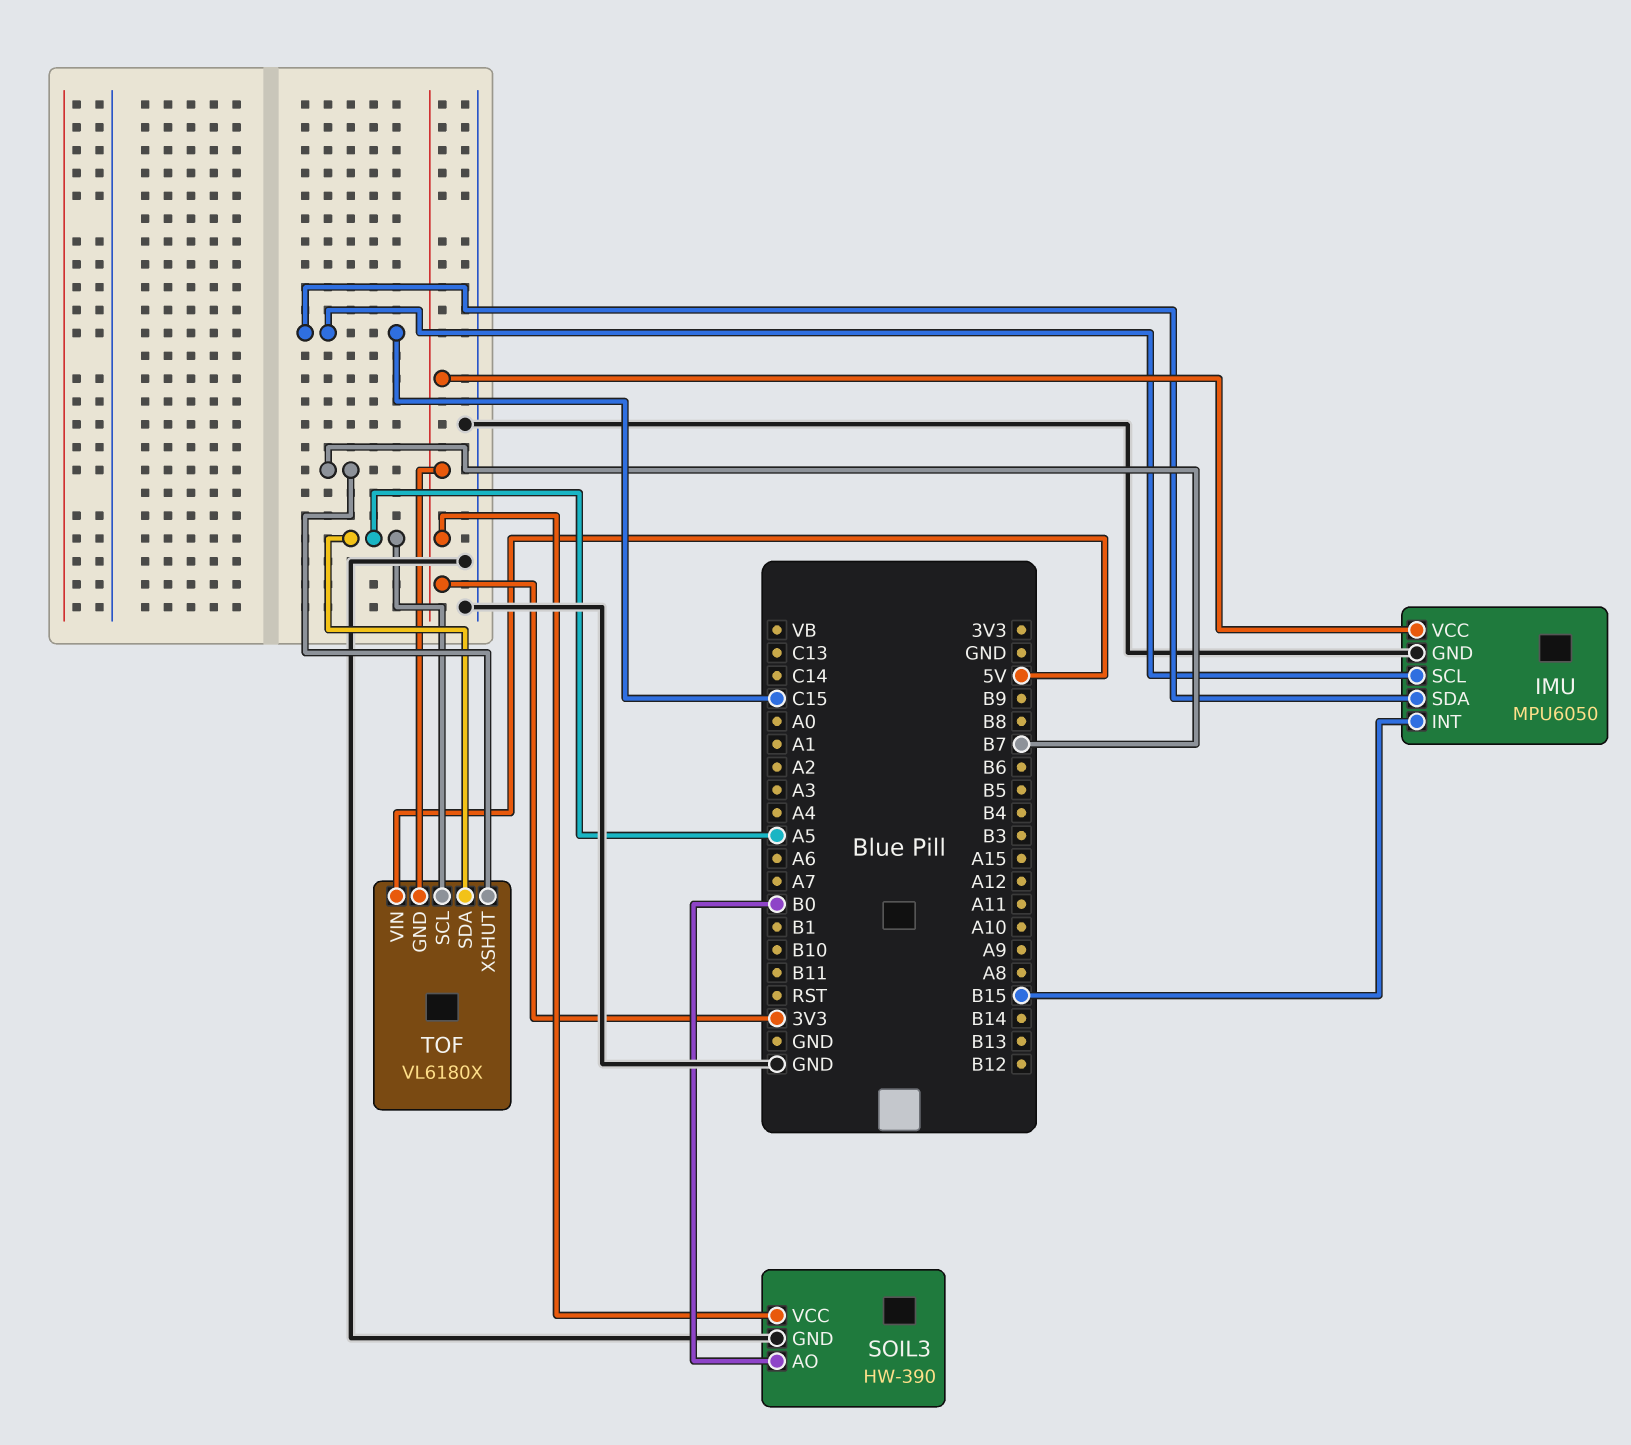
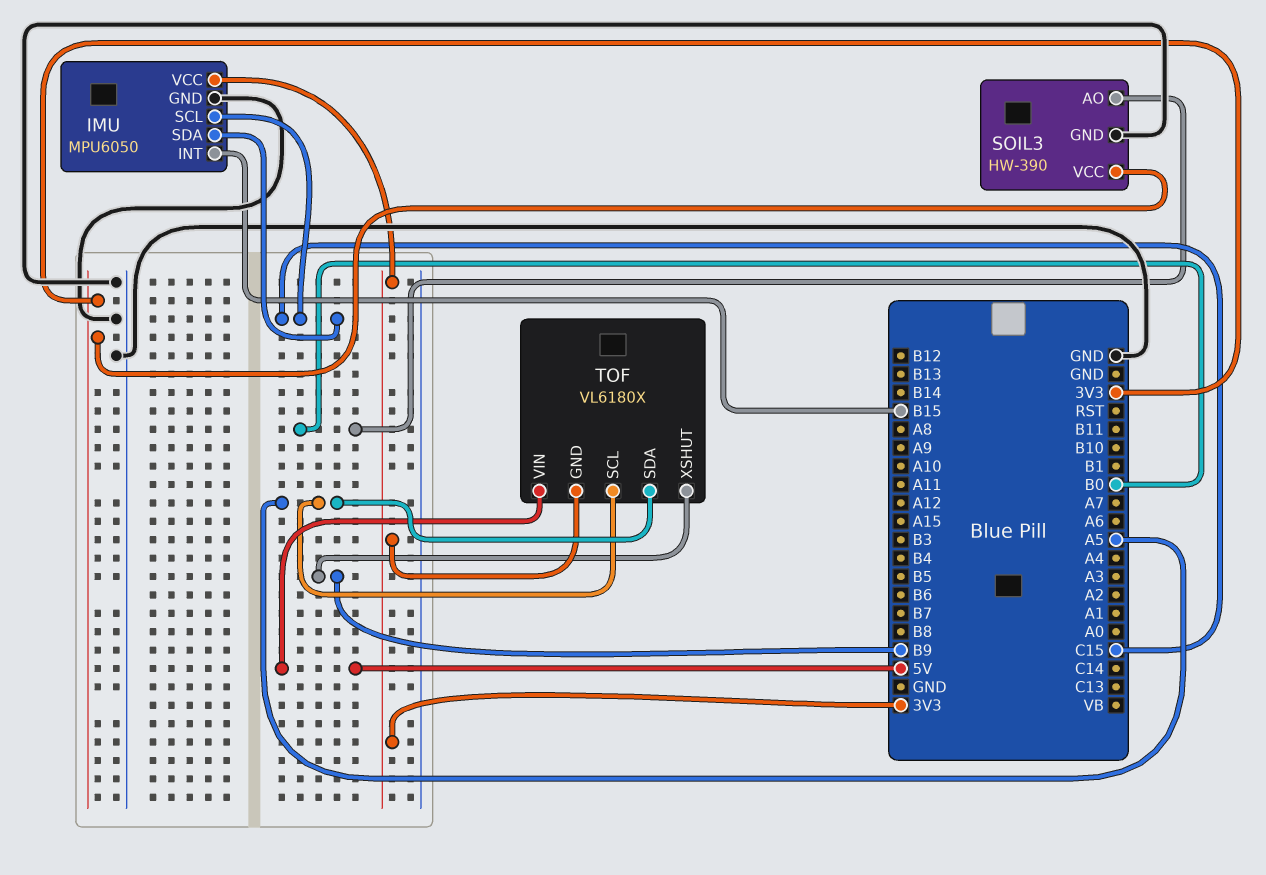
TOF pin XSHUT: B7 -> B9

